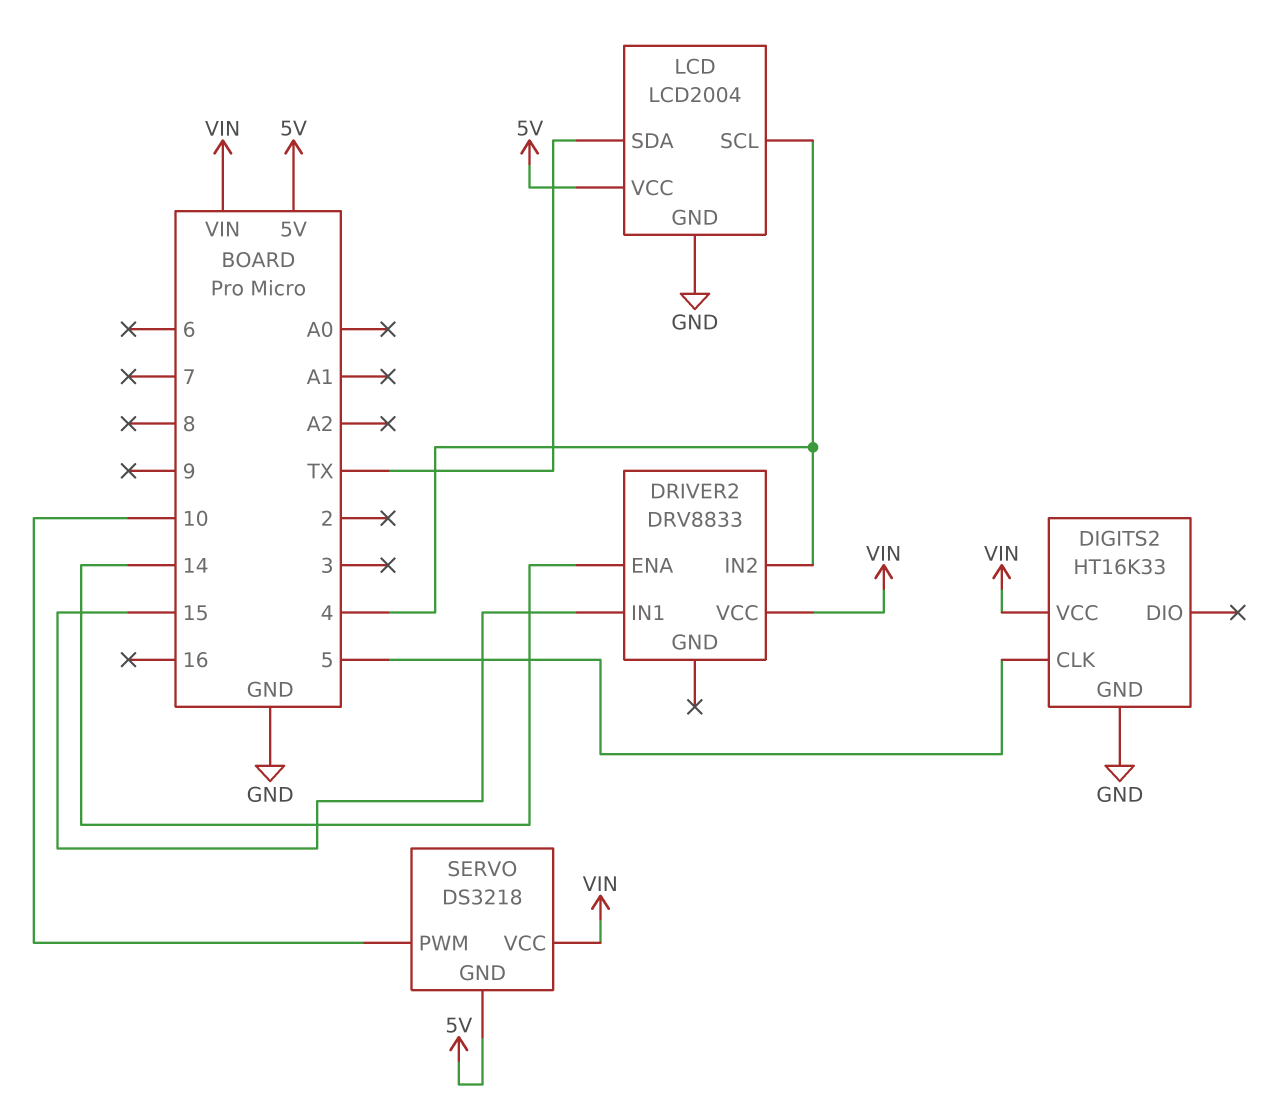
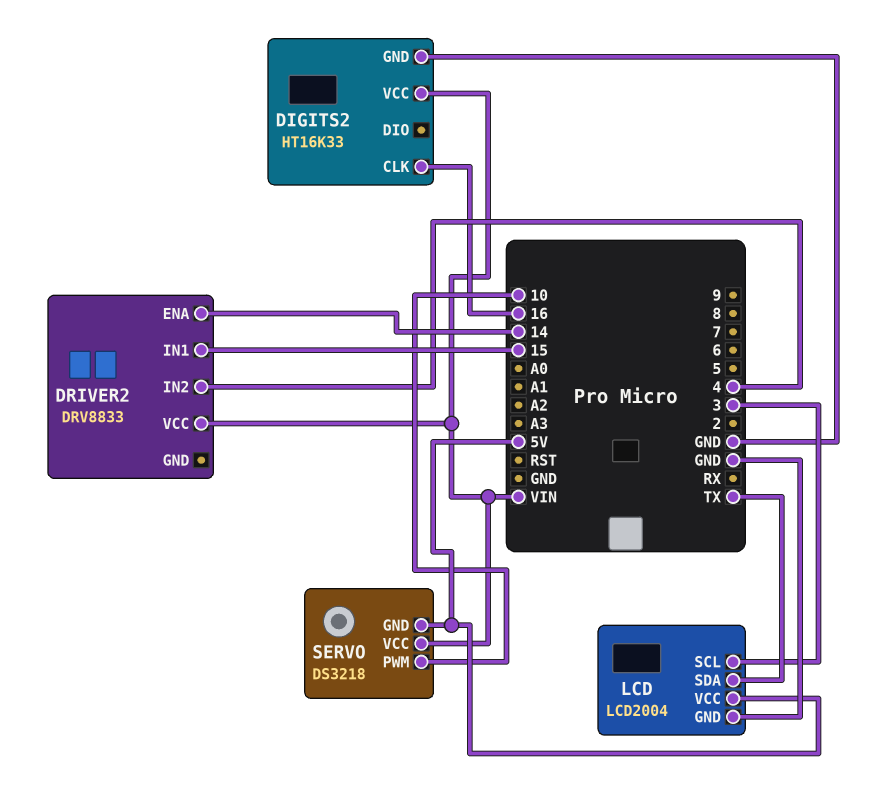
DIGITS2 pin CLK: 5 -> 16
LCD pin SCL: 4 -> 3

